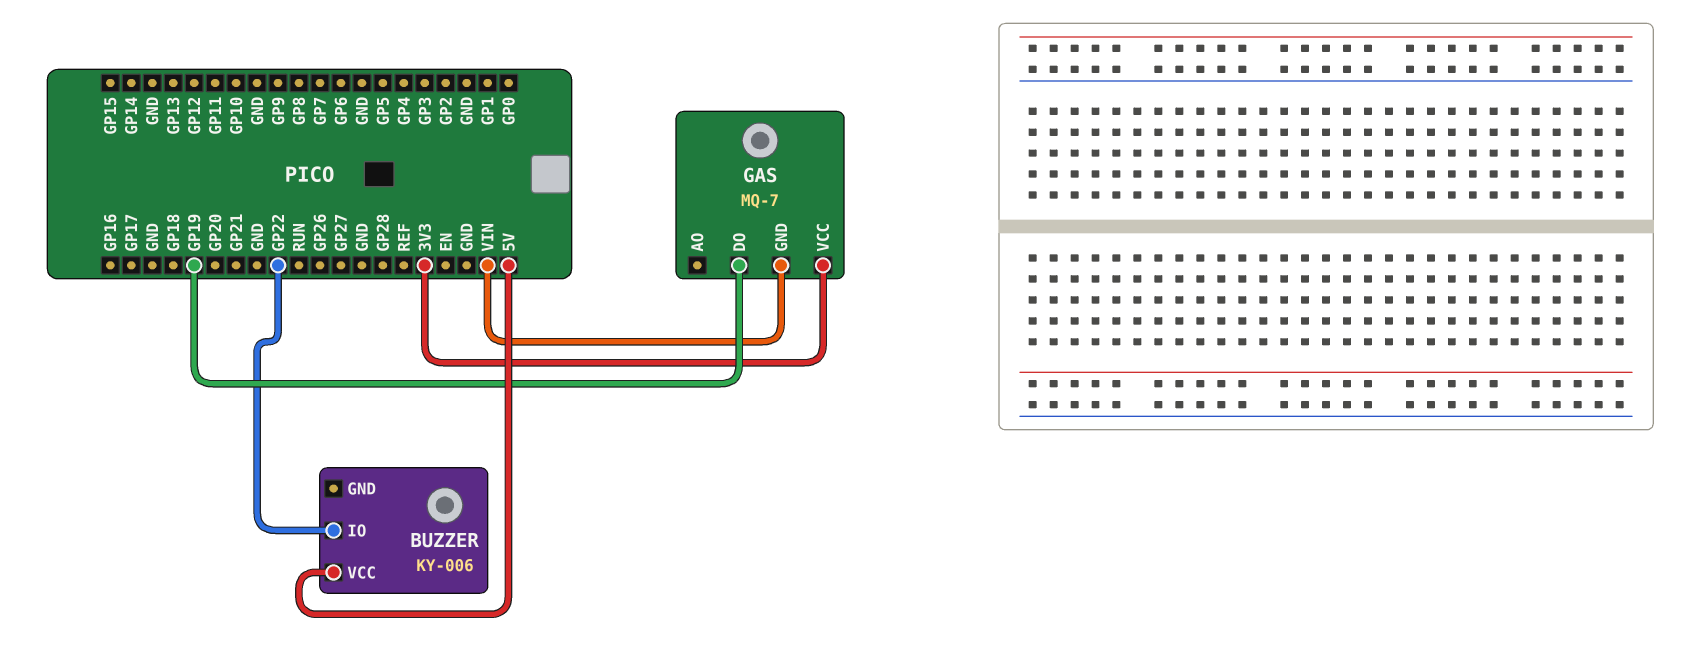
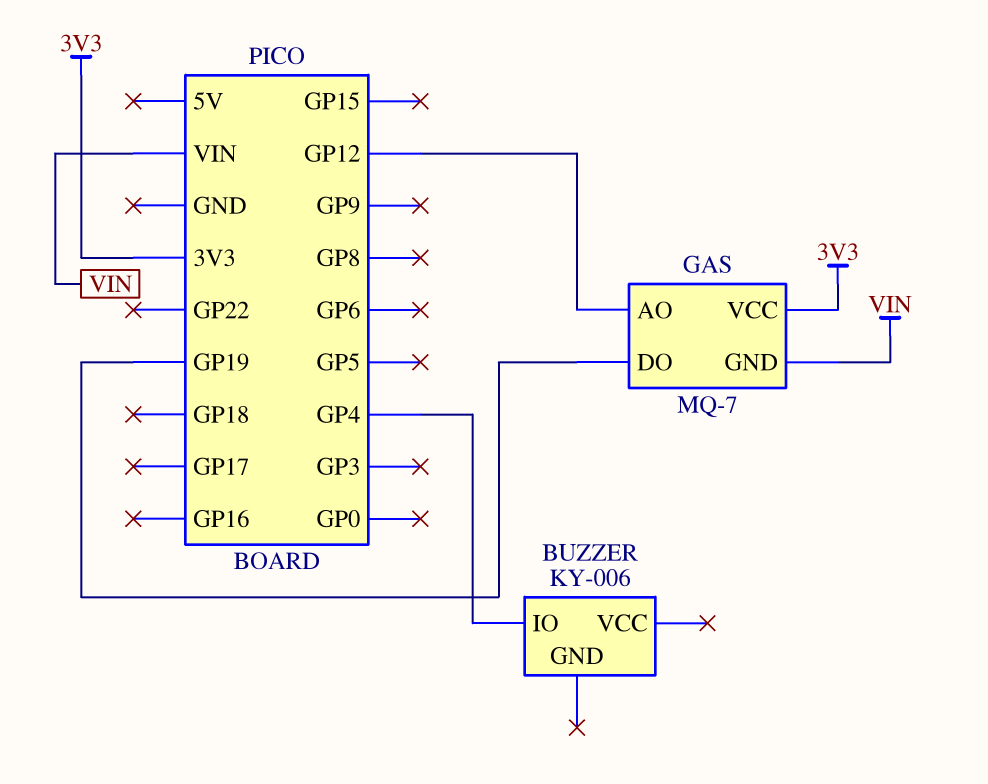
BUZZER pin IO: GP22 -> GP4
BUZZER pin VCC: 5V -> none
GAS pin AO: none -> GP12

